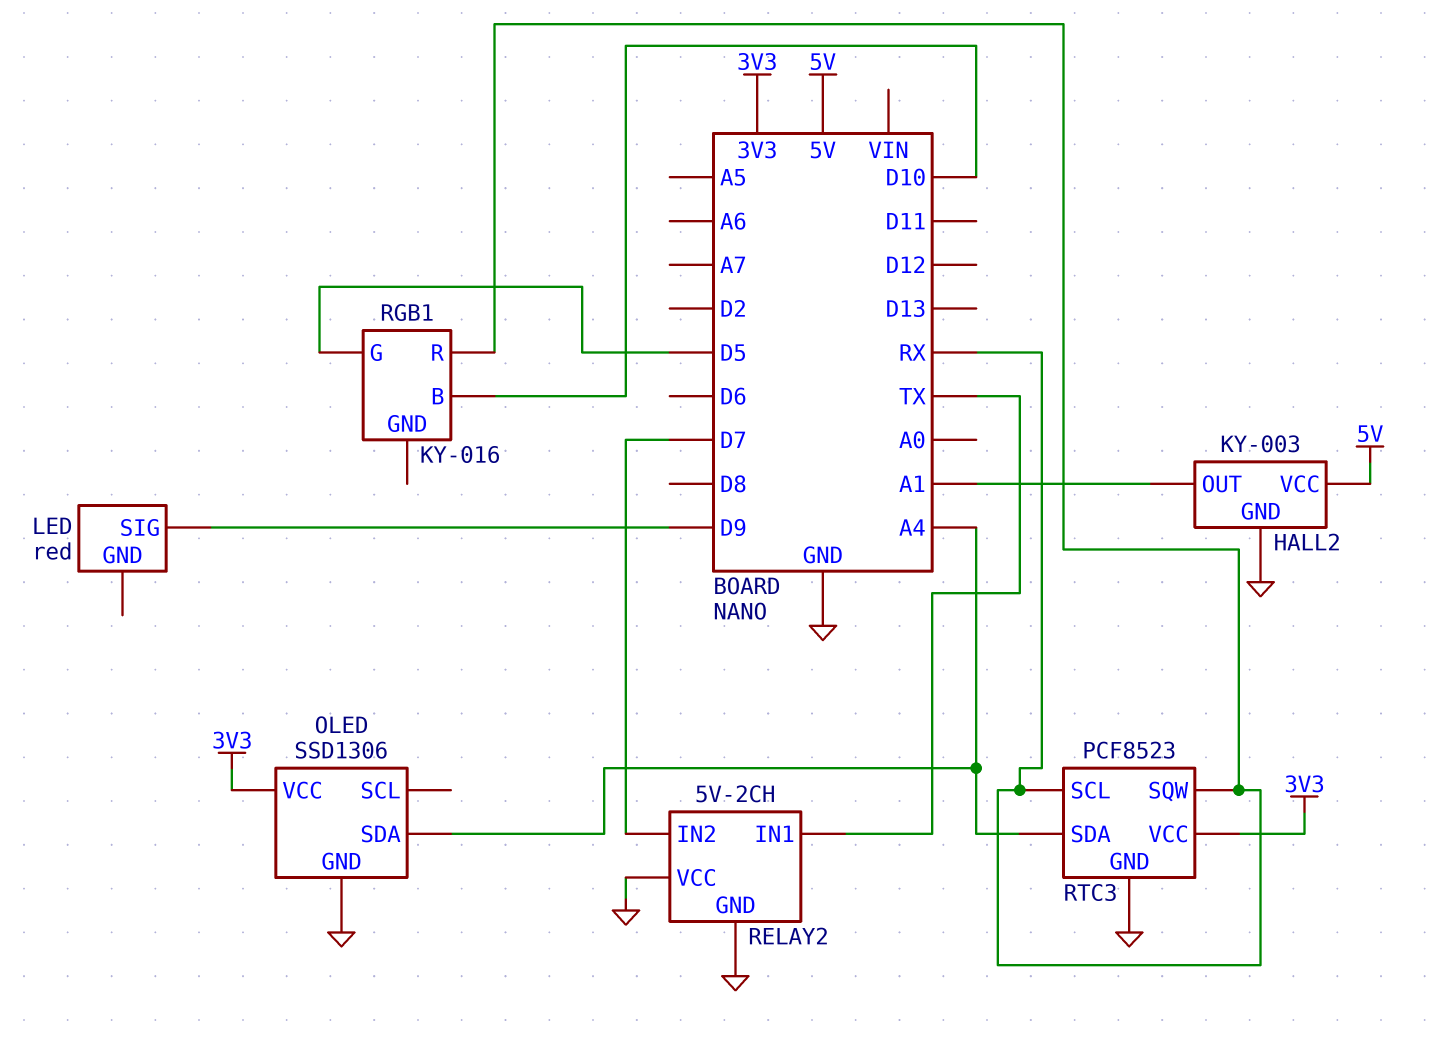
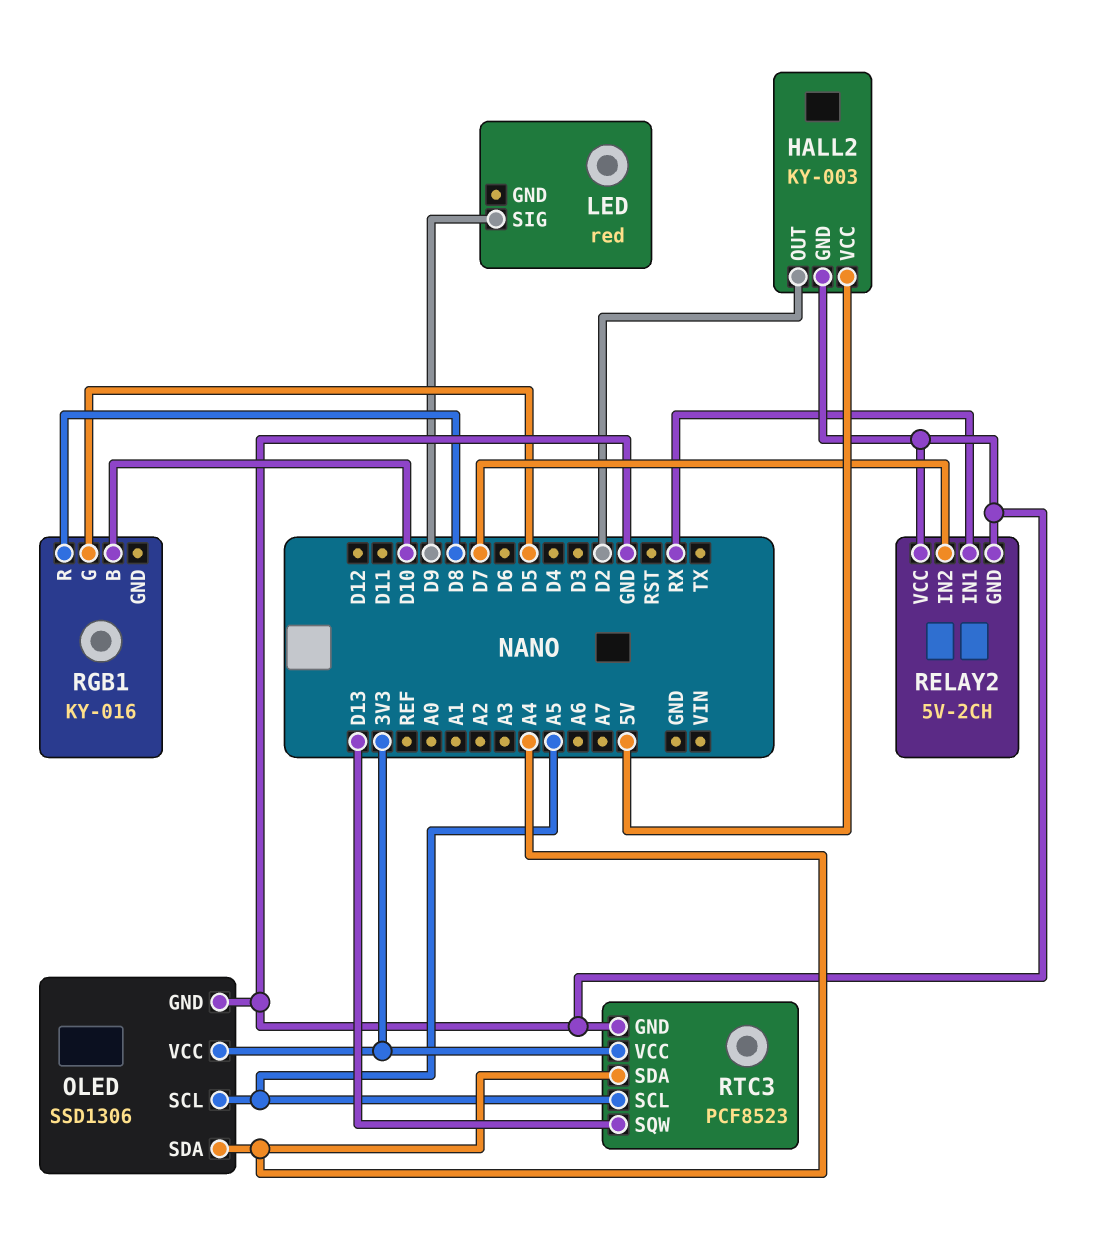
HALL2 pin OUT: A1 -> D2
OLED pin SCL: none -> A5
RELAY2 pin IN1: TX -> RX
RGB1 pin R: RX -> D8
RTC3 pin SCL: RX -> A5
RTC3 pin SQW: RX -> D13

